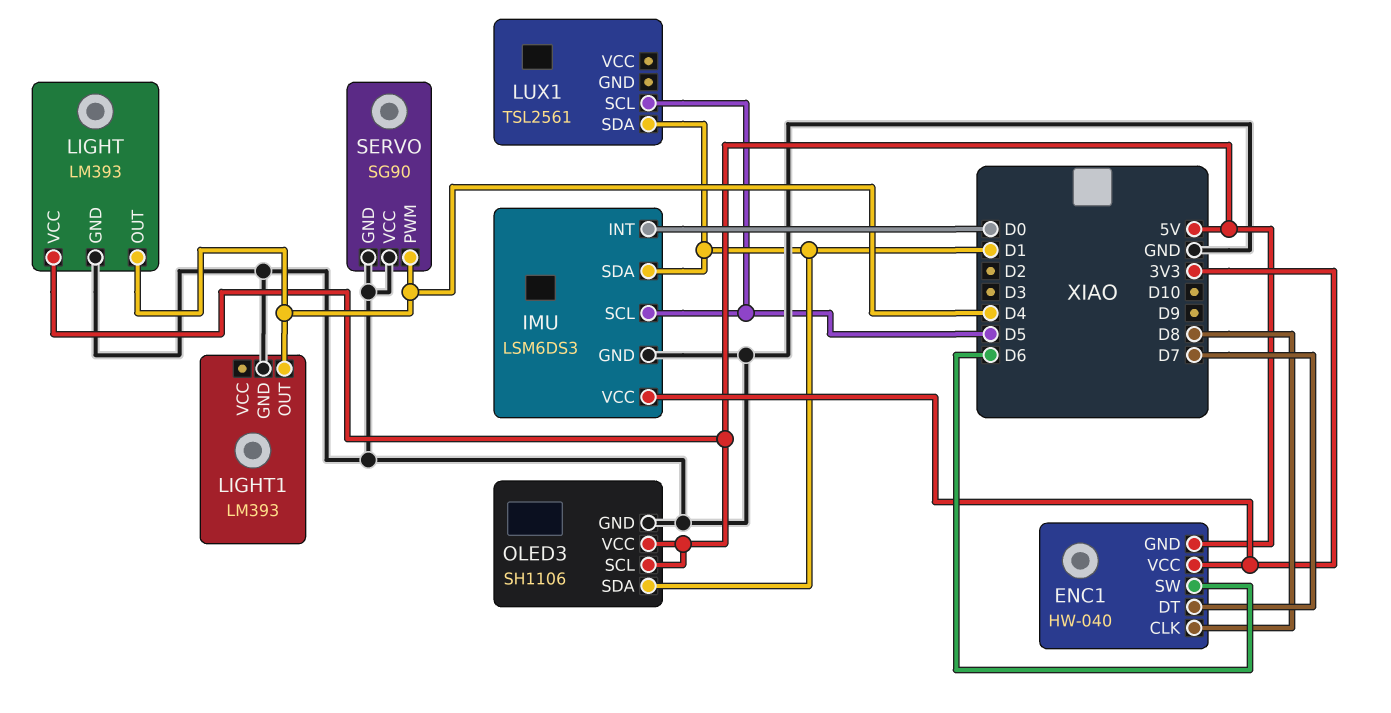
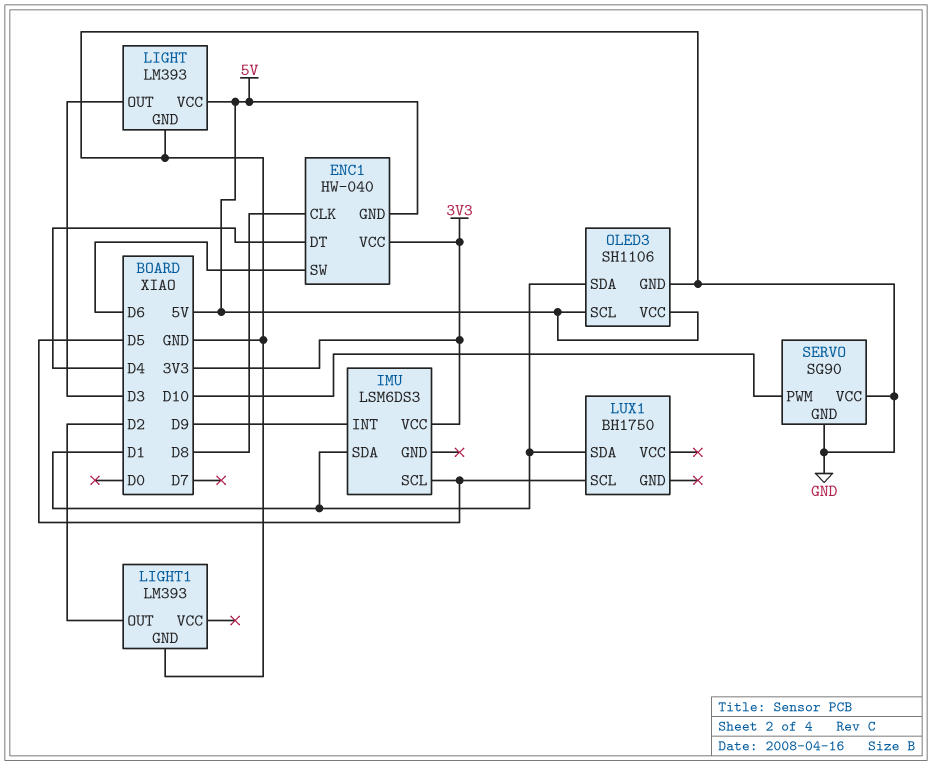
ENC1 pin DT: D7 -> D4
IMU pin GND: GND -> none
IMU pin INT: D0 -> D9
LIGHT pin OUT: D4 -> D3
LIGHT1 pin OUT: D4 -> D2
LUX1: TSL2561 -> BH1750
SERVO pin PWM: D4 -> D10

